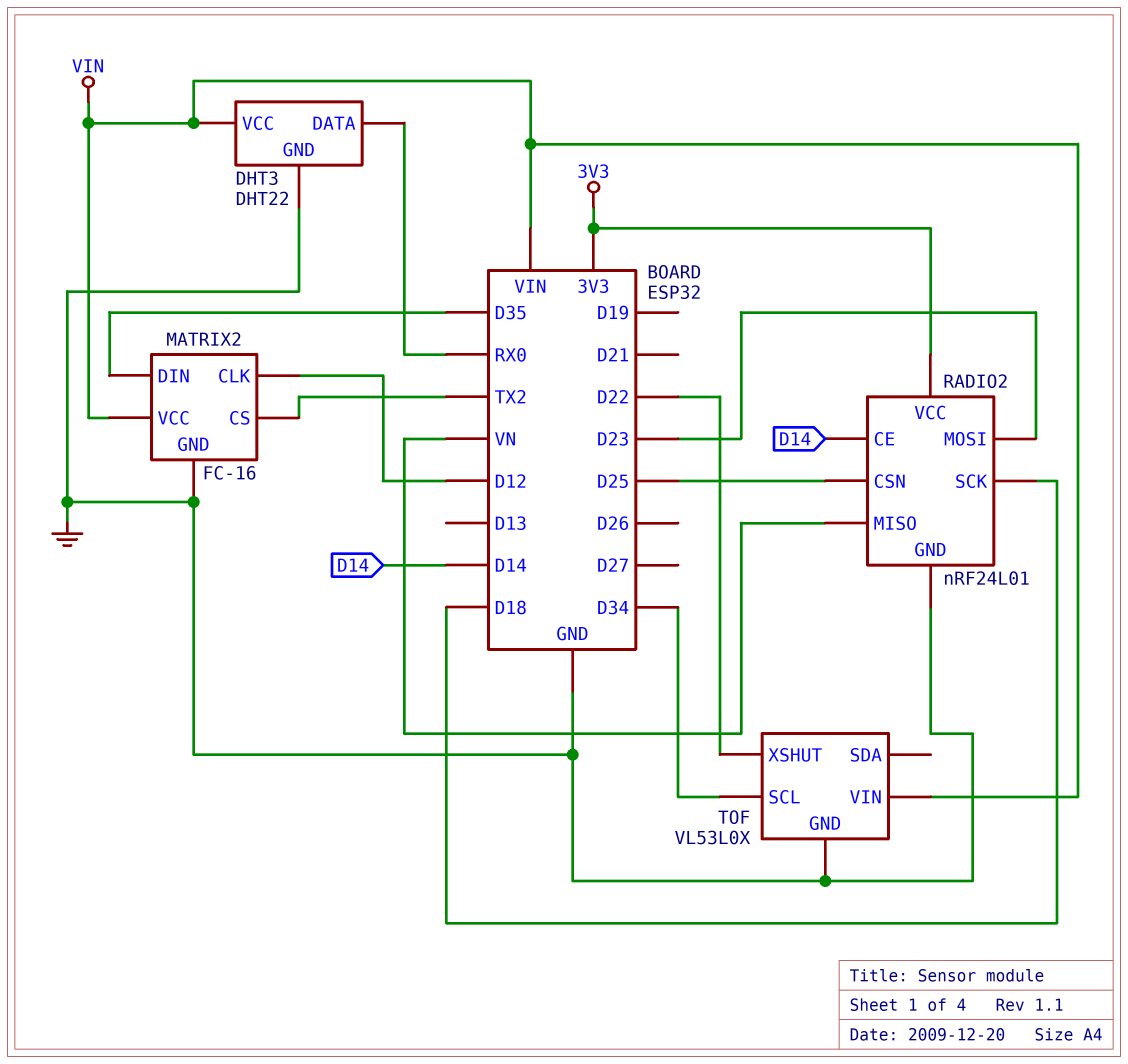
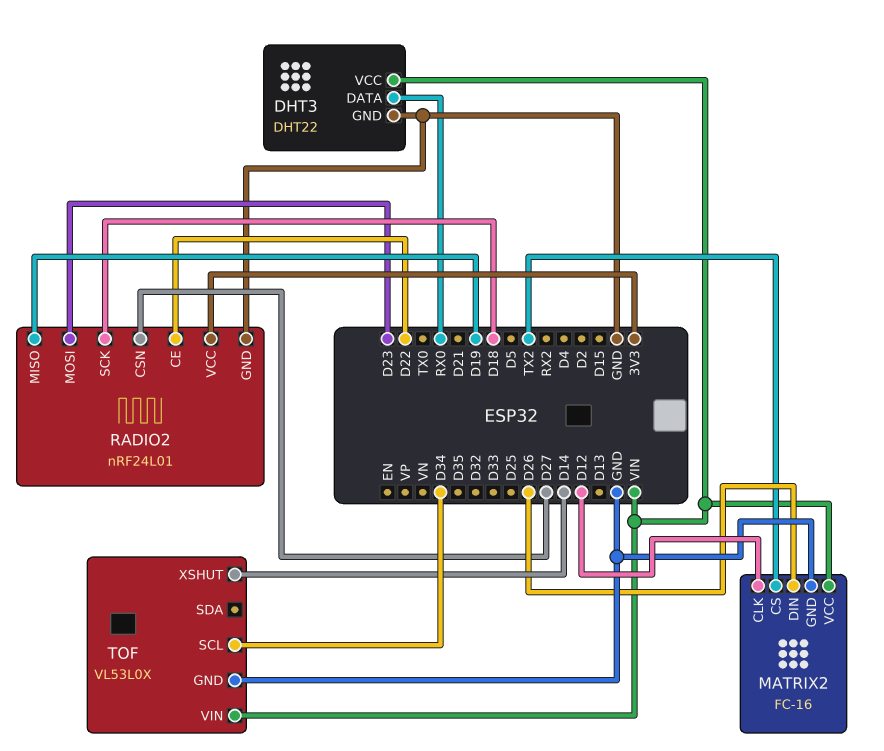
MATRIX2 pin DIN: D35 -> D26
RADIO2 pin CE: D14 -> D22
RADIO2 pin CSN: D25 -> D27
RADIO2 pin MISO: VN -> D19
TOF pin XSHUT: D22 -> D14

